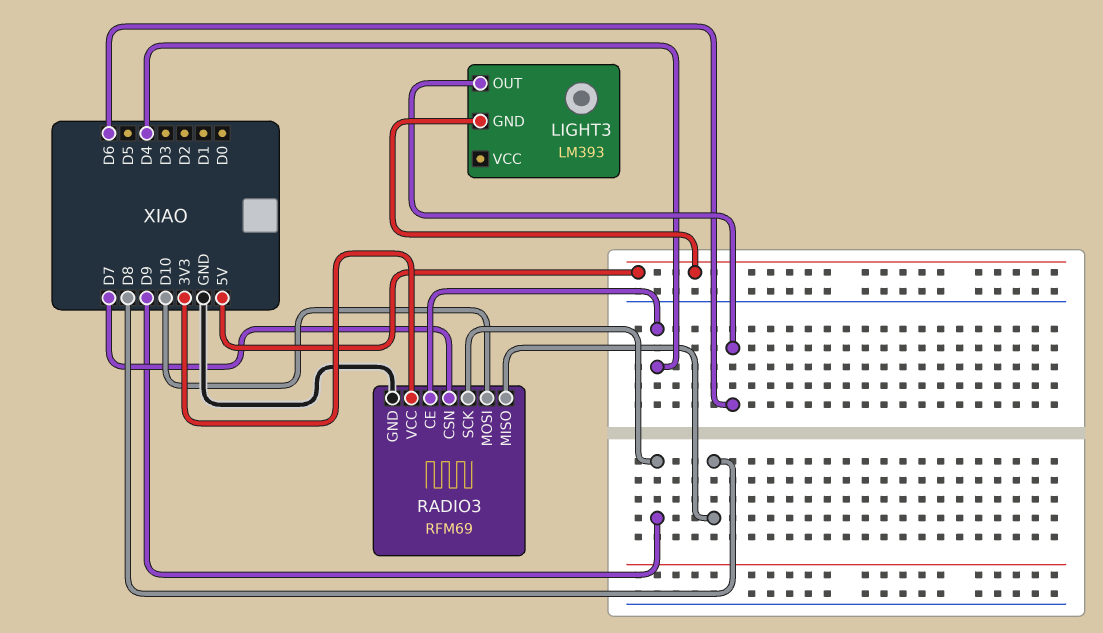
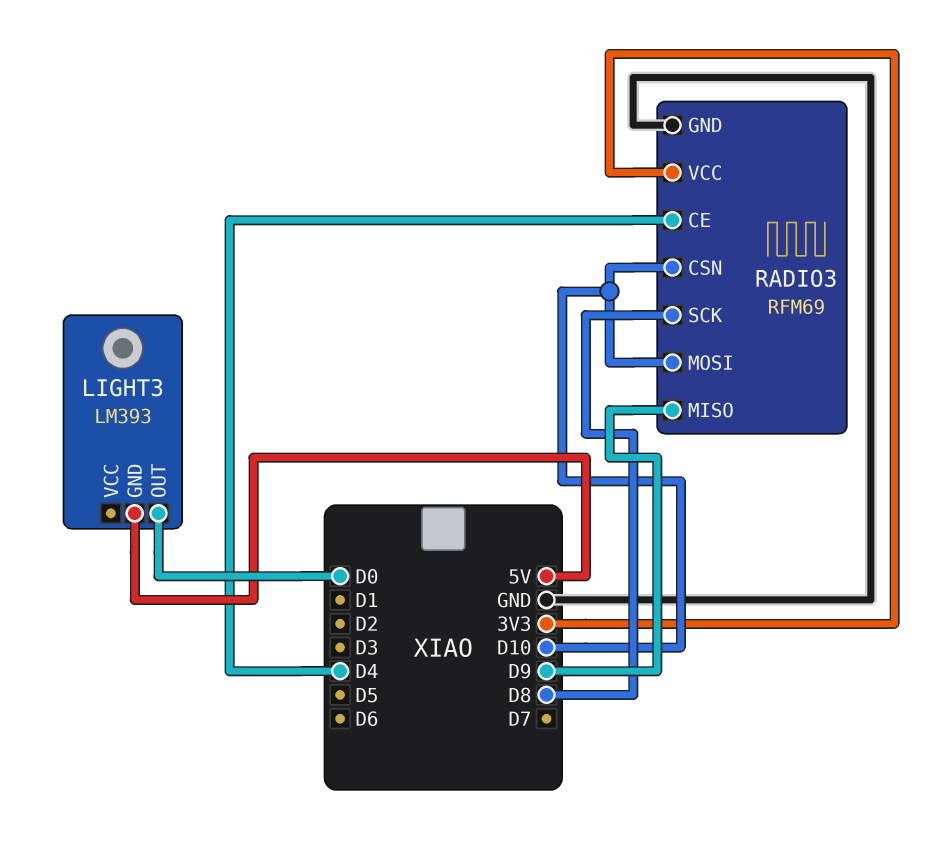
LIGHT3 pin OUT: D6 -> D0
RADIO3 pin CSN: D7 -> D10
RADIO3 pin MISO: D8 -> D9
RADIO3 pin SCK: D9 -> D8

